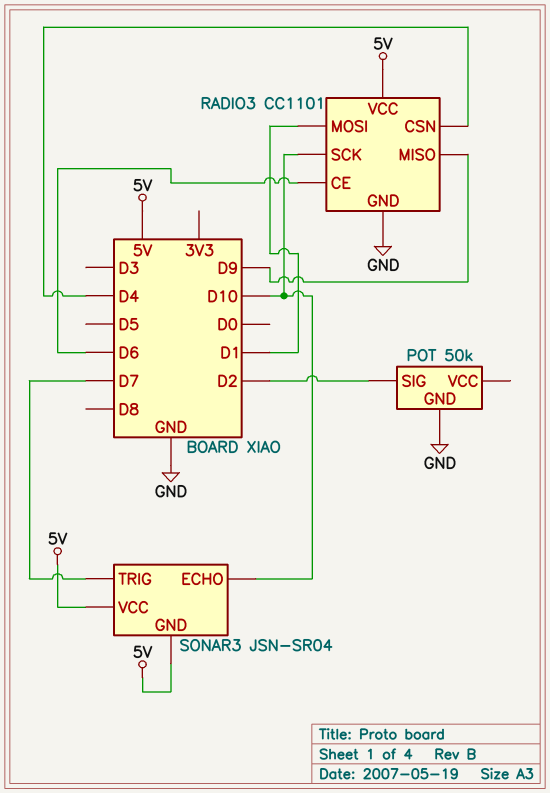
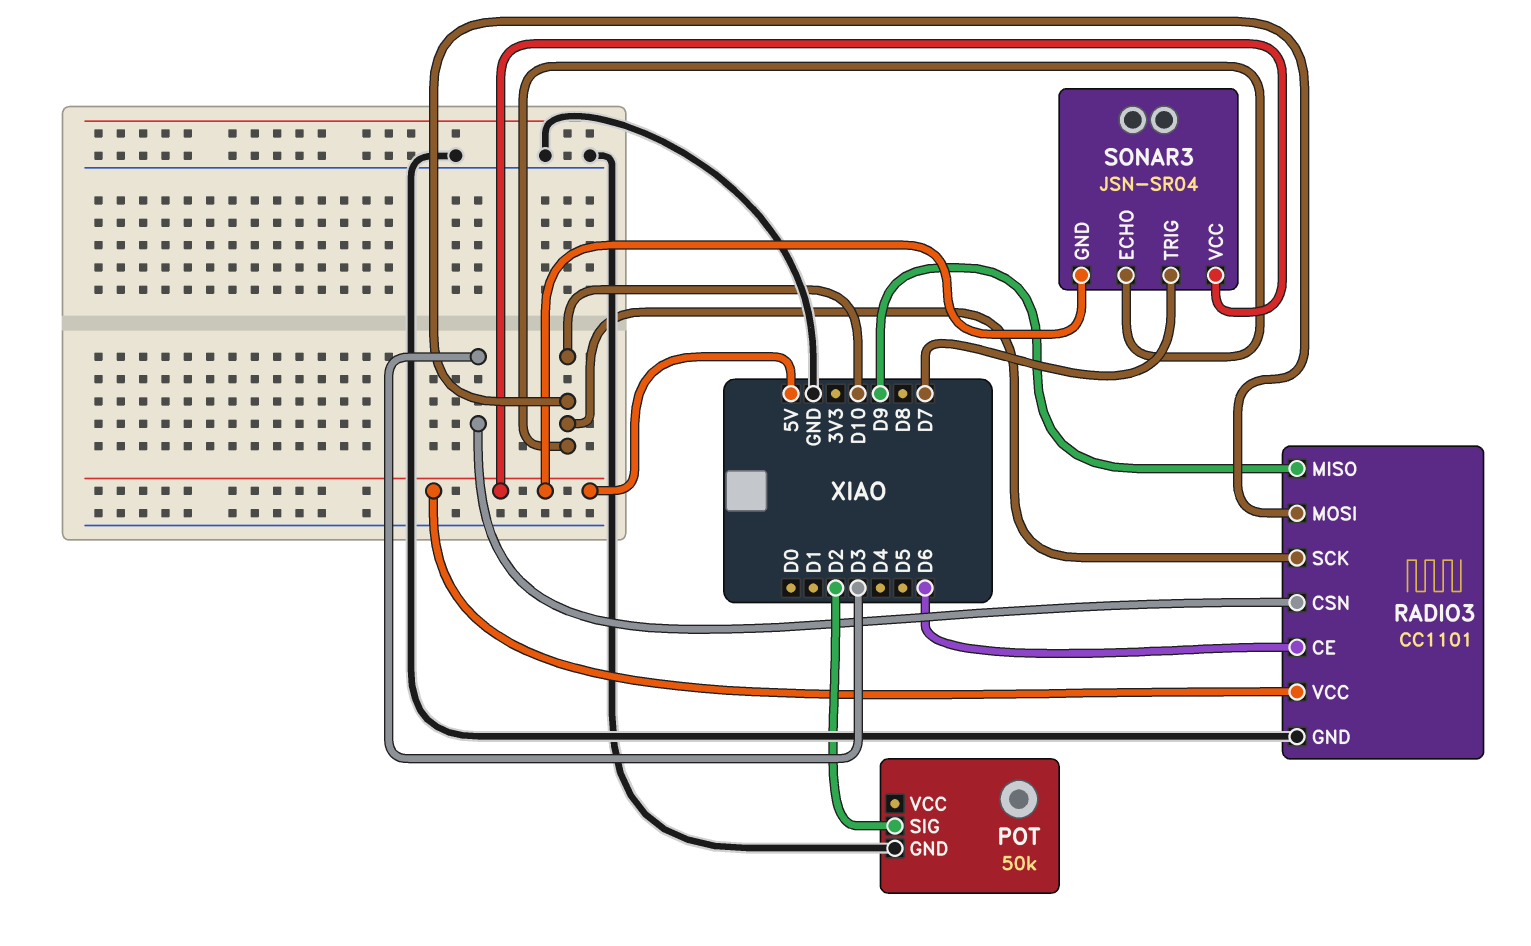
RADIO3 pin CSN: D4 -> D3
RADIO3 pin MOSI: D1 -> D10

